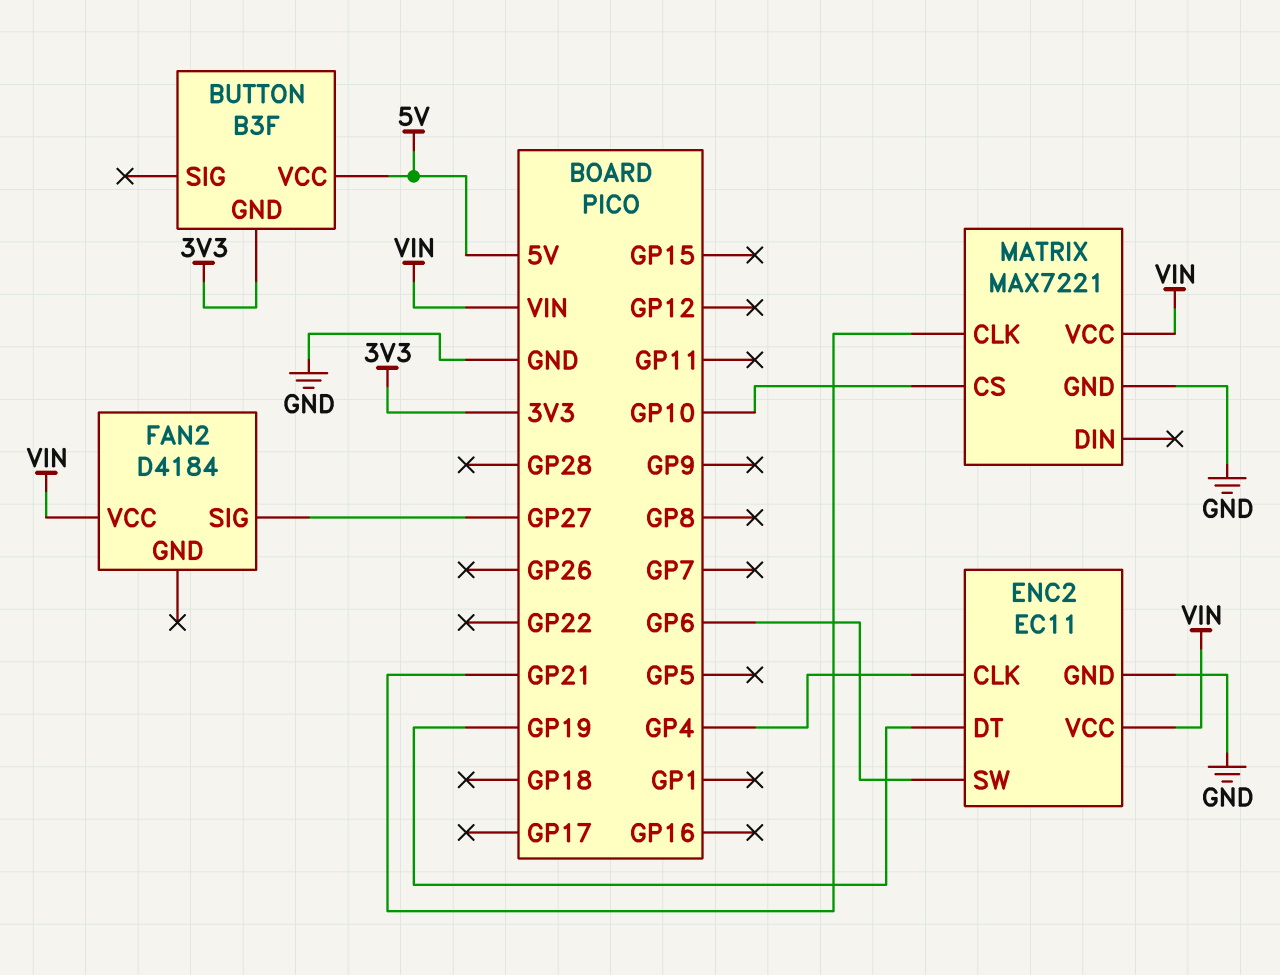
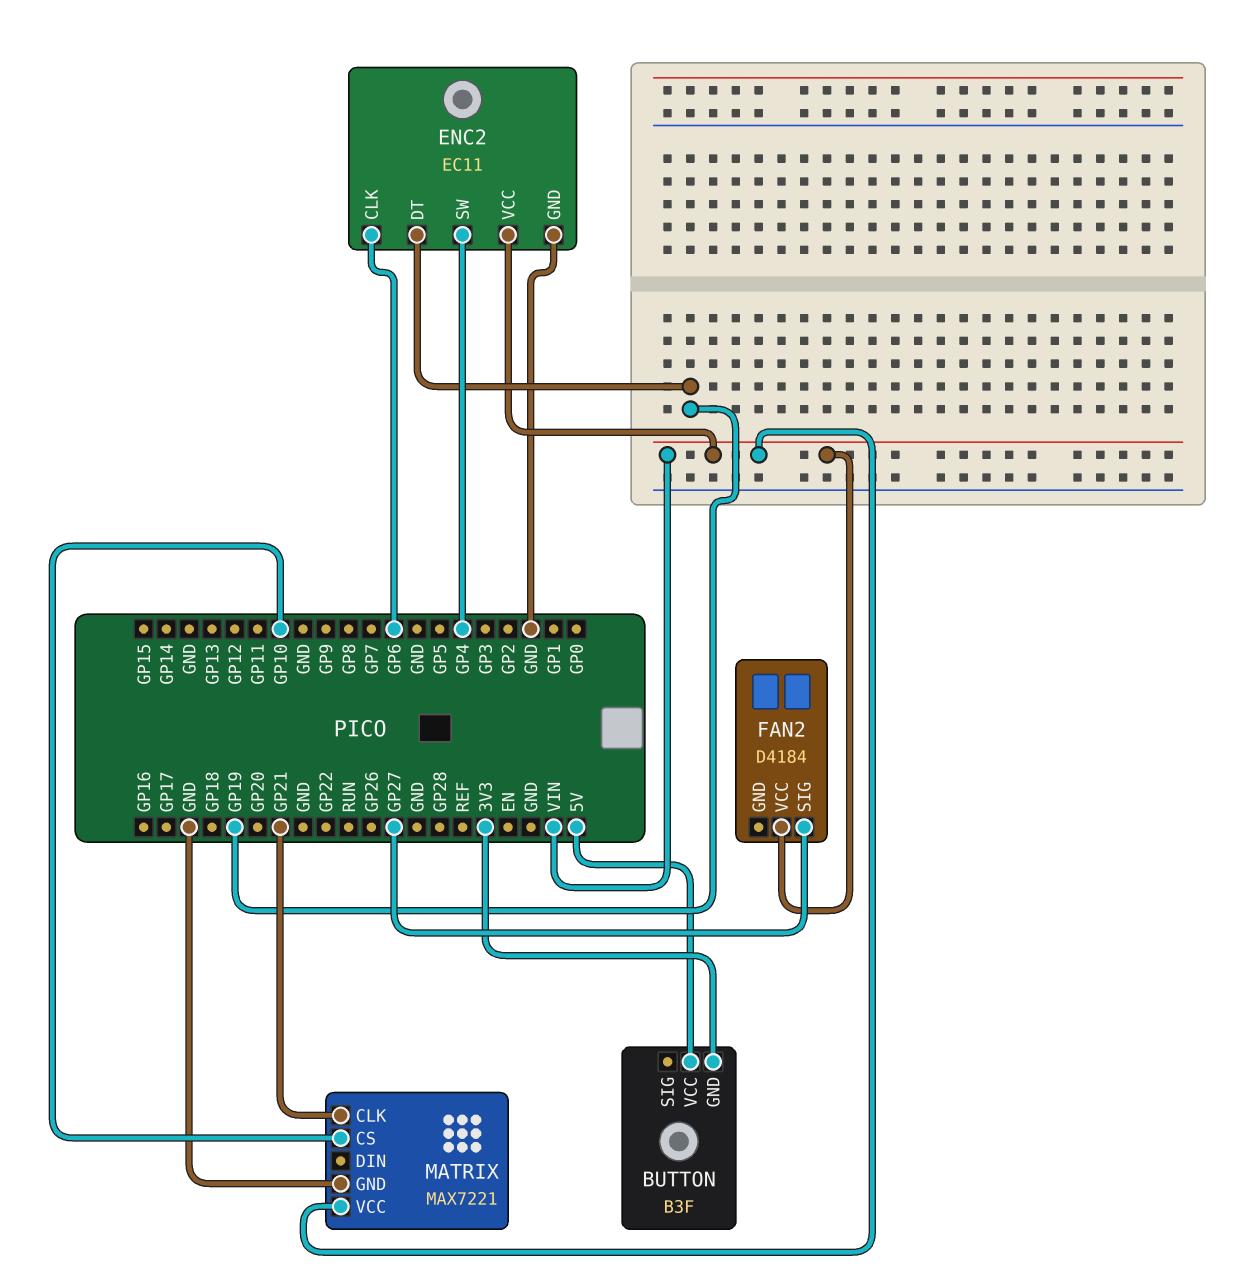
ENC2 pin CLK: GP4 -> GP6
ENC2 pin SW: GP6 -> GP4

